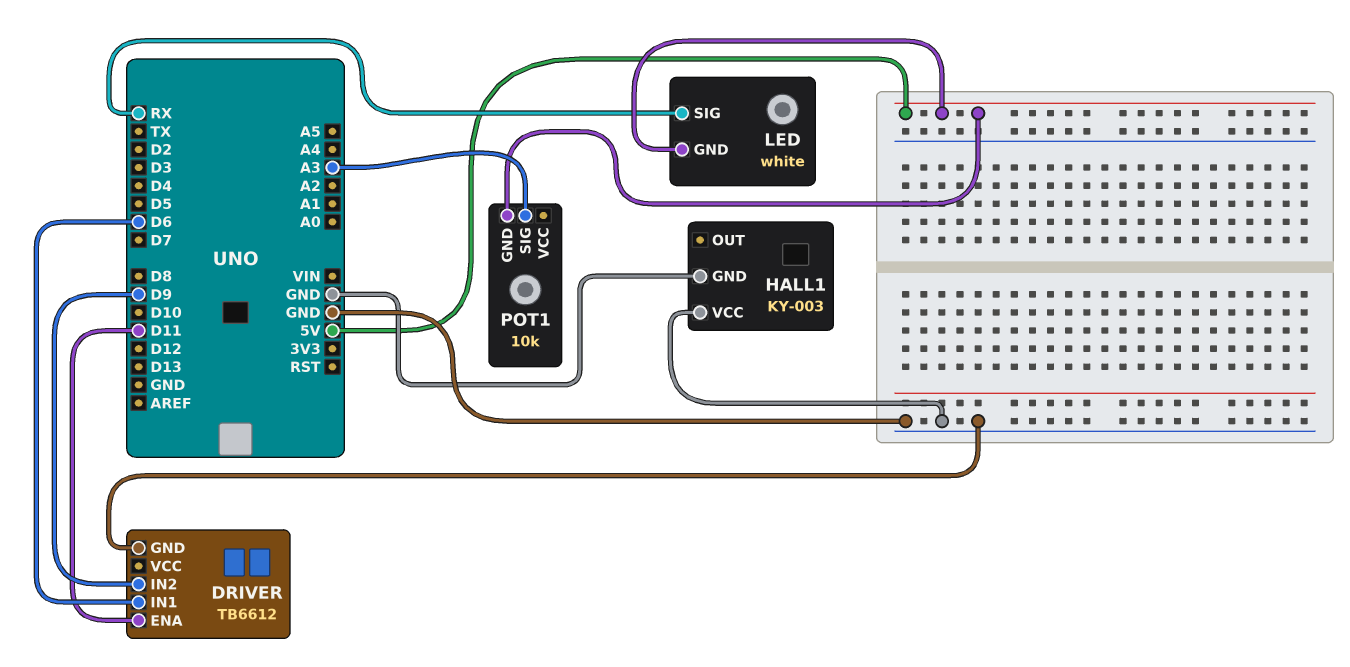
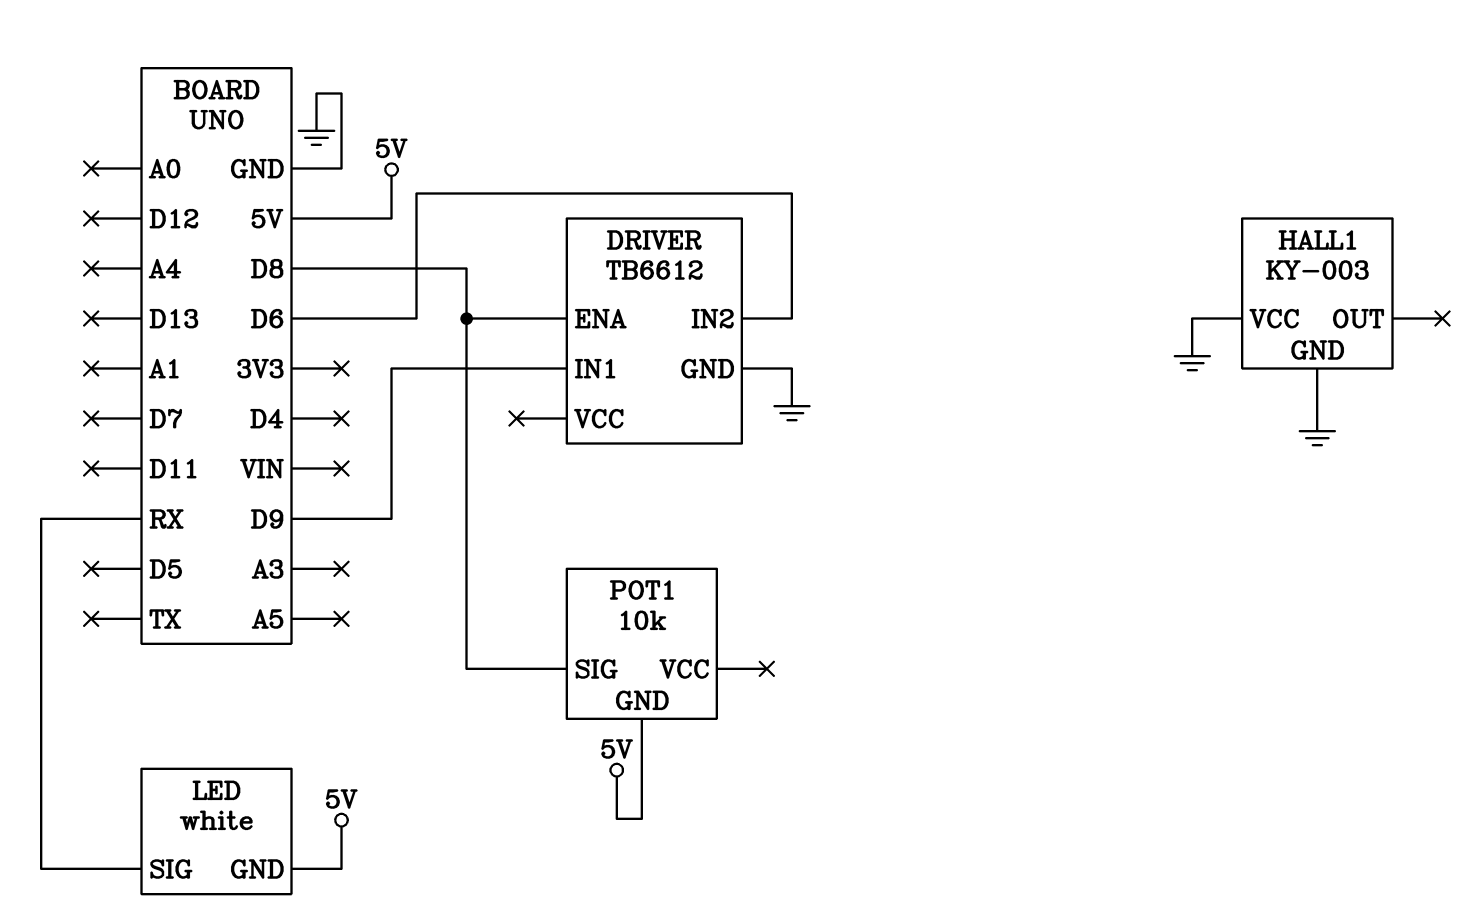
DRIVER pin ENA: D11 -> D8
DRIVER pin IN1: D6 -> D9
DRIVER pin IN2: D9 -> D6
POT1 pin SIG: A3 -> D8

